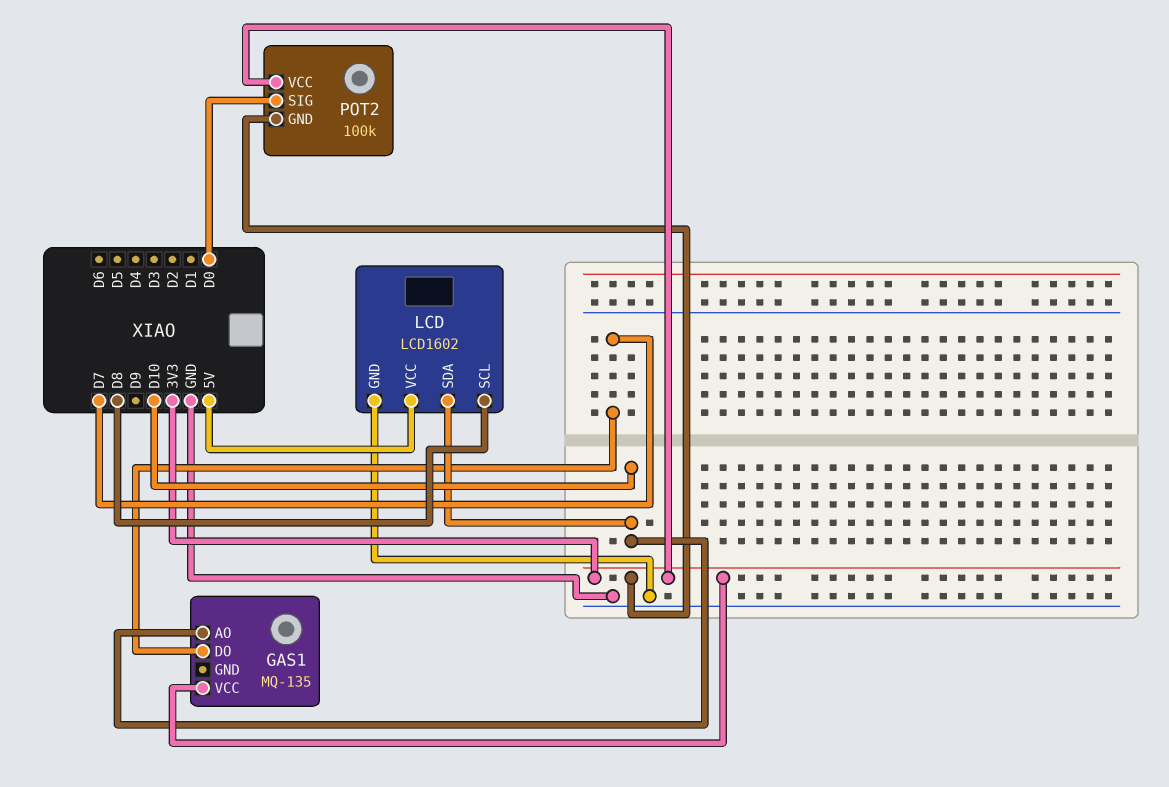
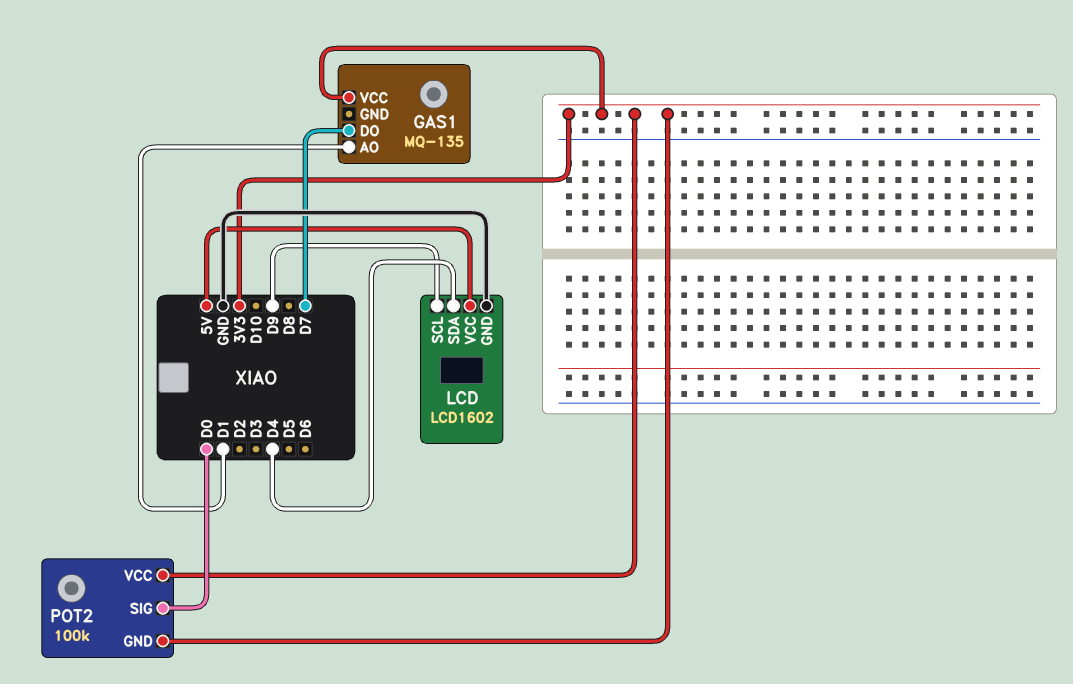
GAS1 pin AO: D10 -> D1
LCD pin SCL: D8 -> D9
LCD pin SDA: D10 -> D4

